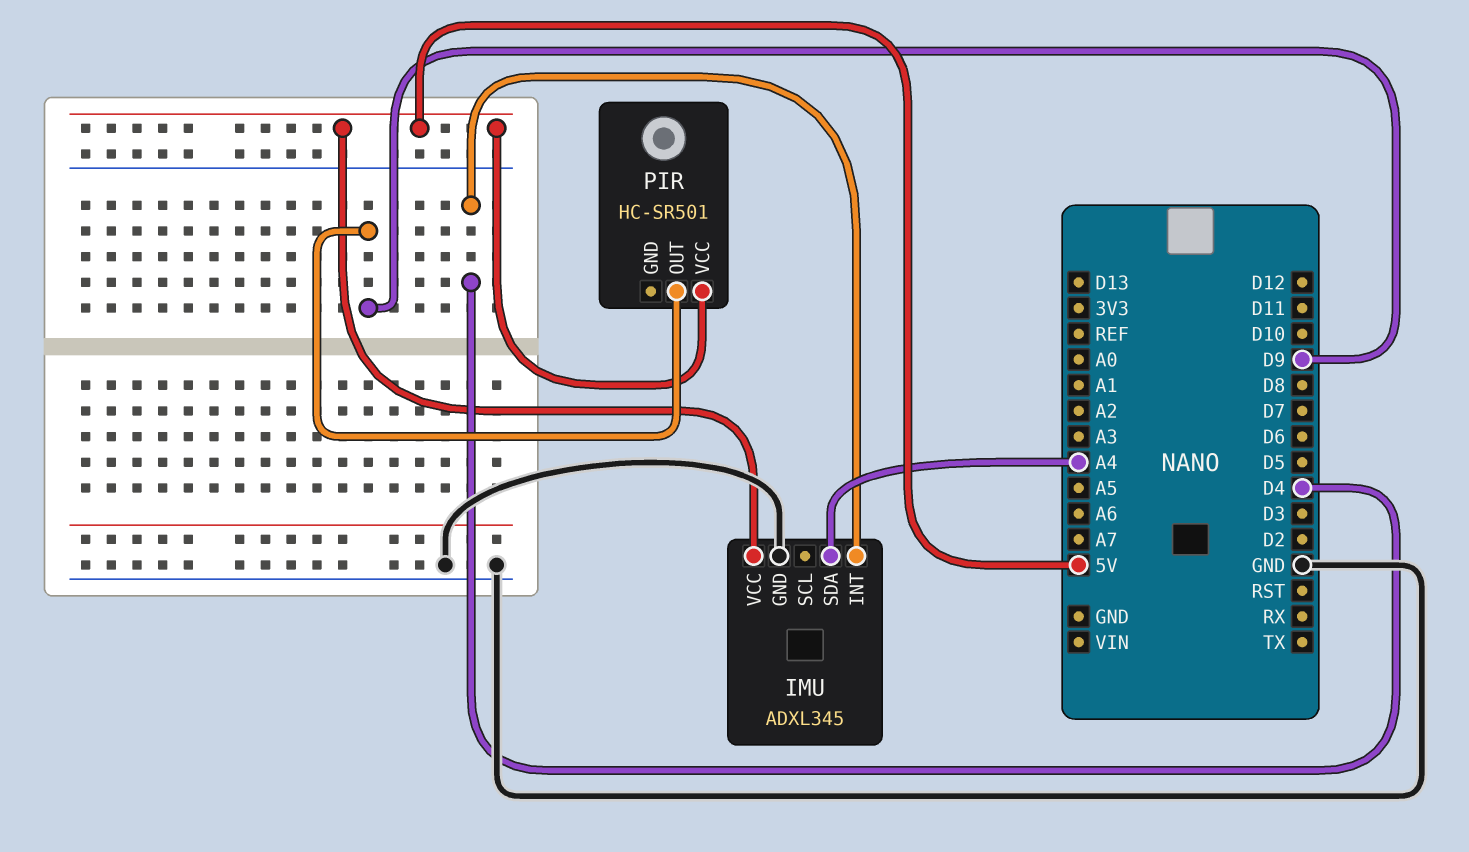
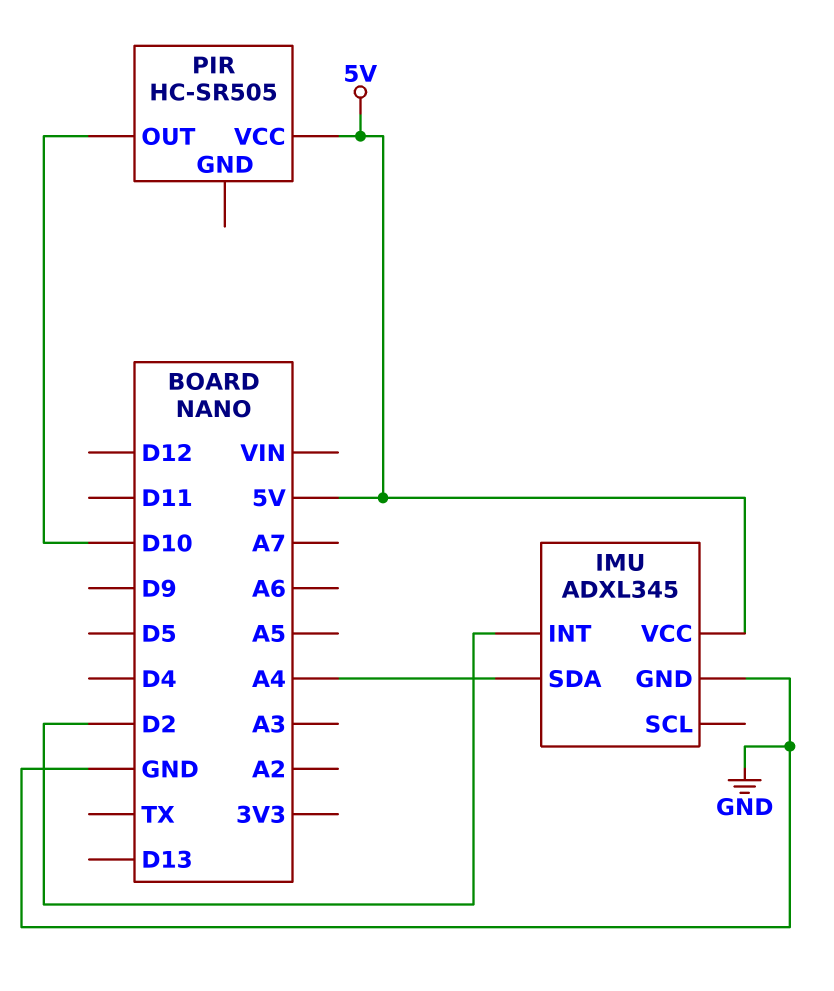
IMU pin INT: D4 -> D2
PIR: HC-SR501 -> HC-SR505
PIR pin OUT: D9 -> D10

